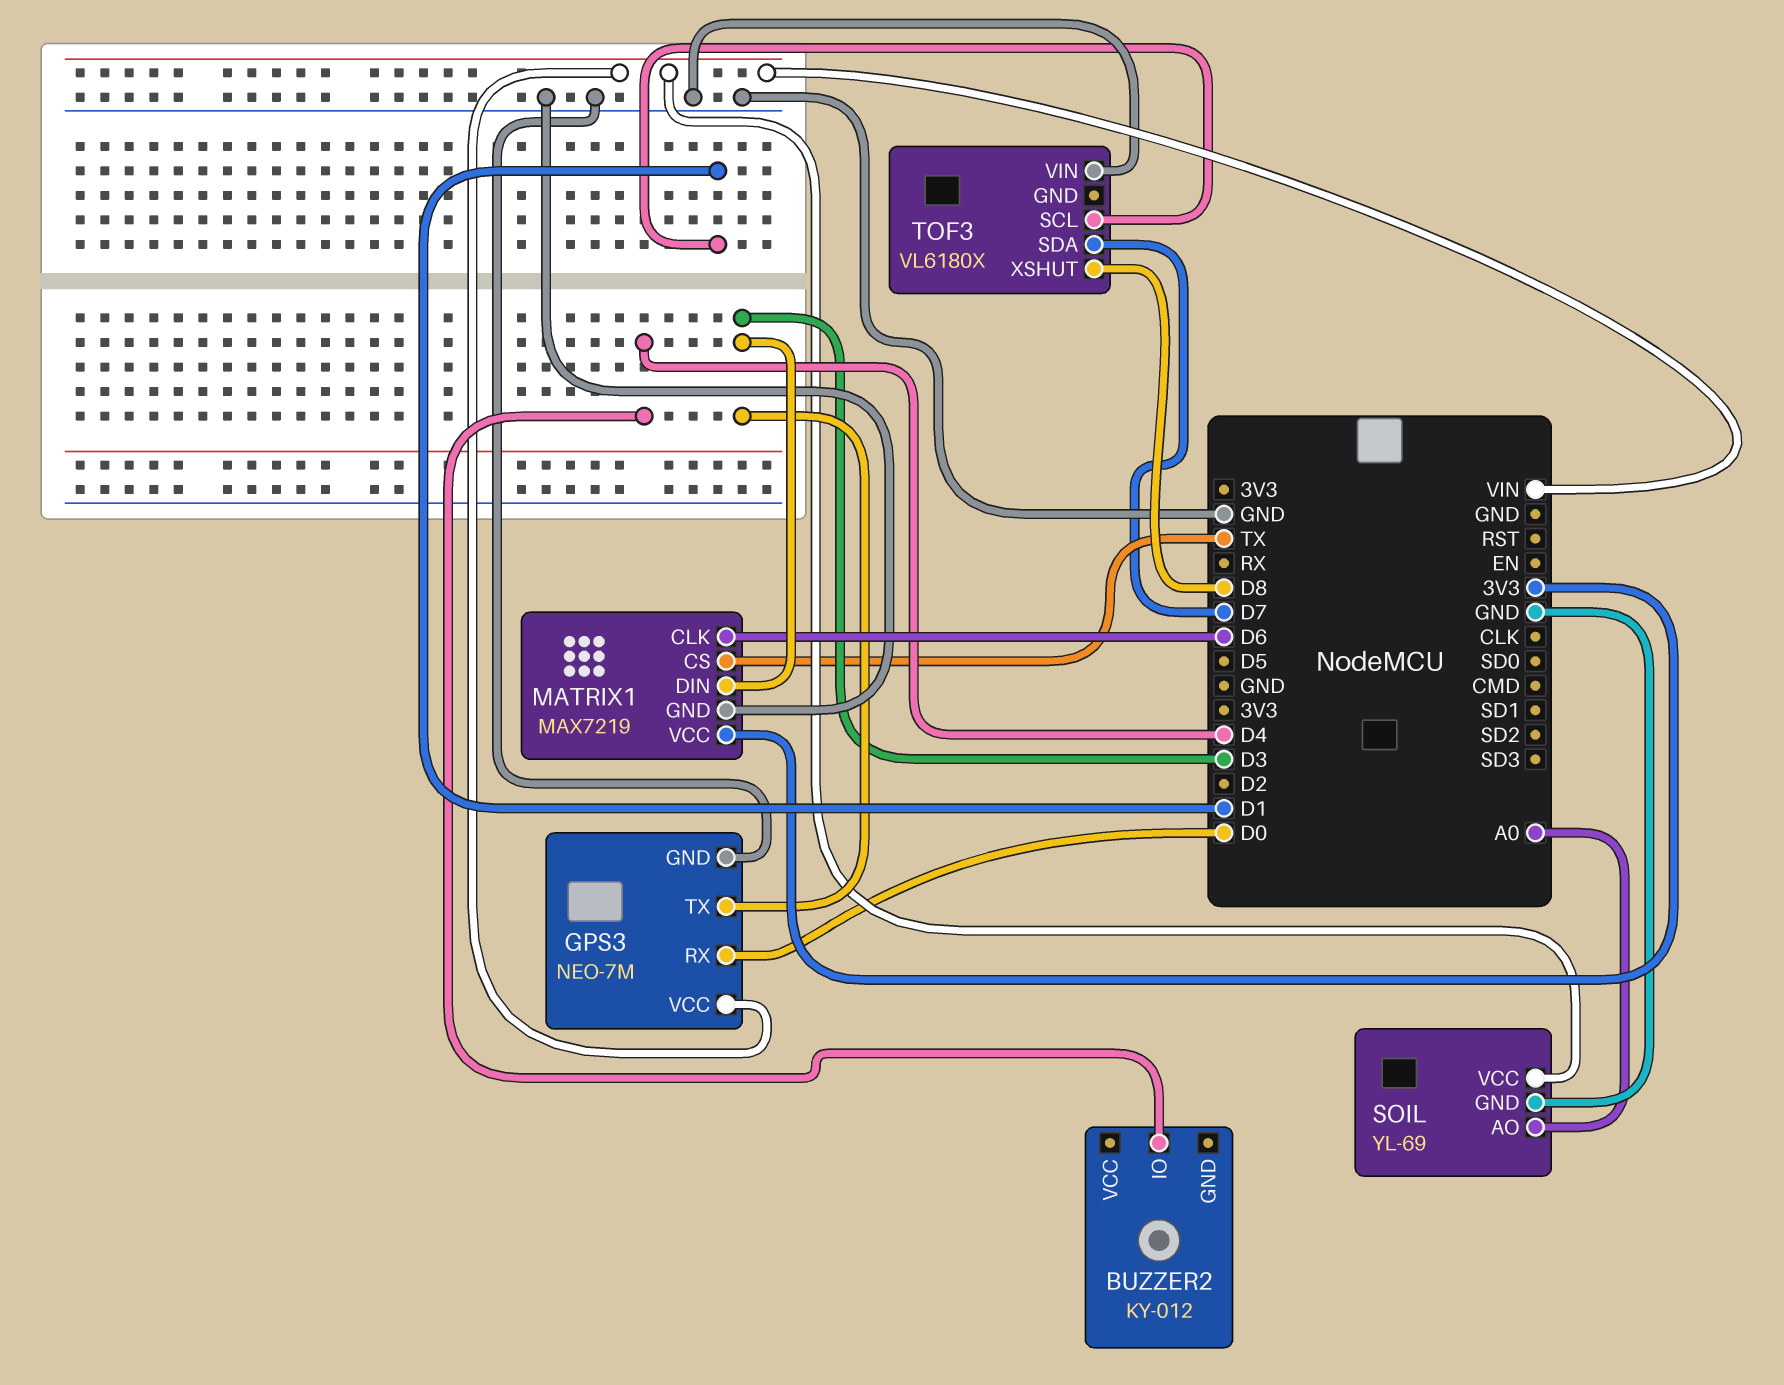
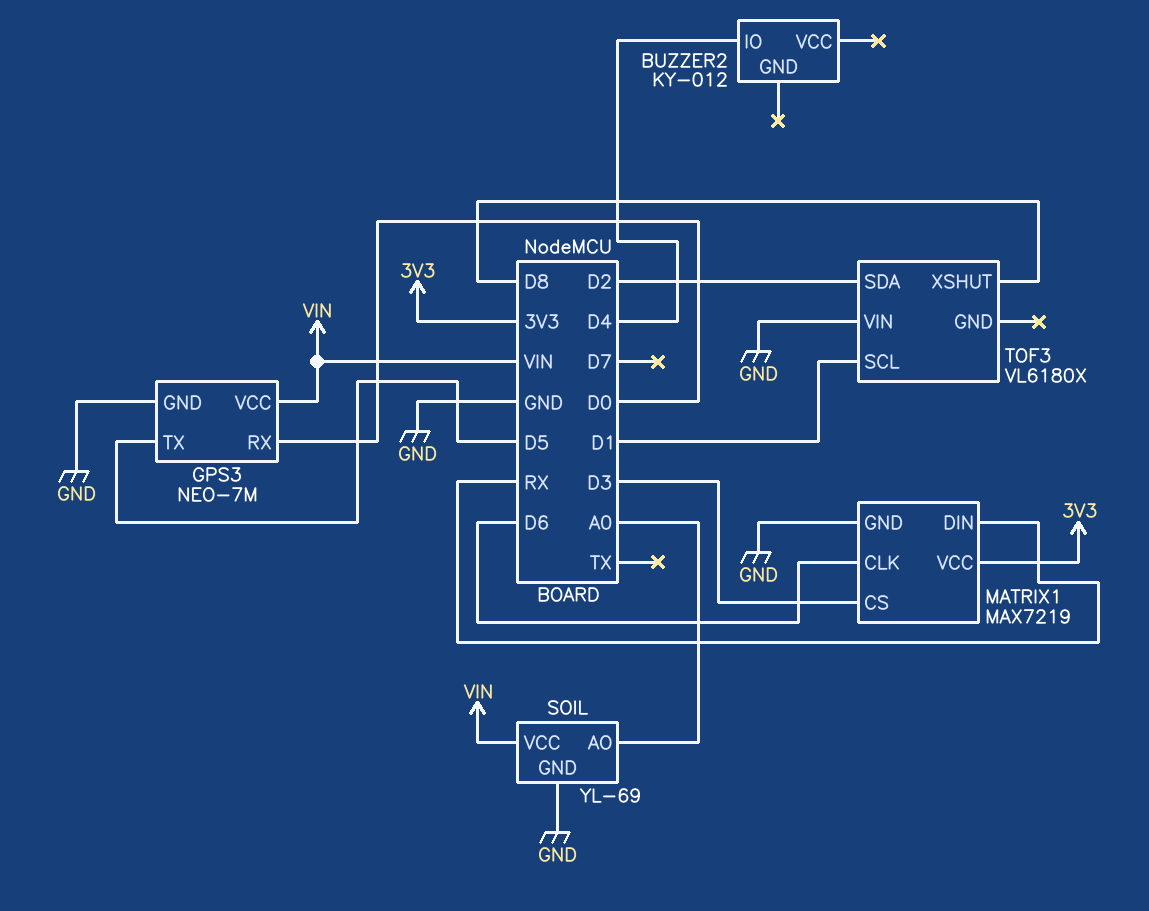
GPS3 pin TX: D3 -> D5
MATRIX1 pin CS: TX -> D3
MATRIX1 pin DIN: D3 -> RX
TOF3 pin SDA: D7 -> D2

